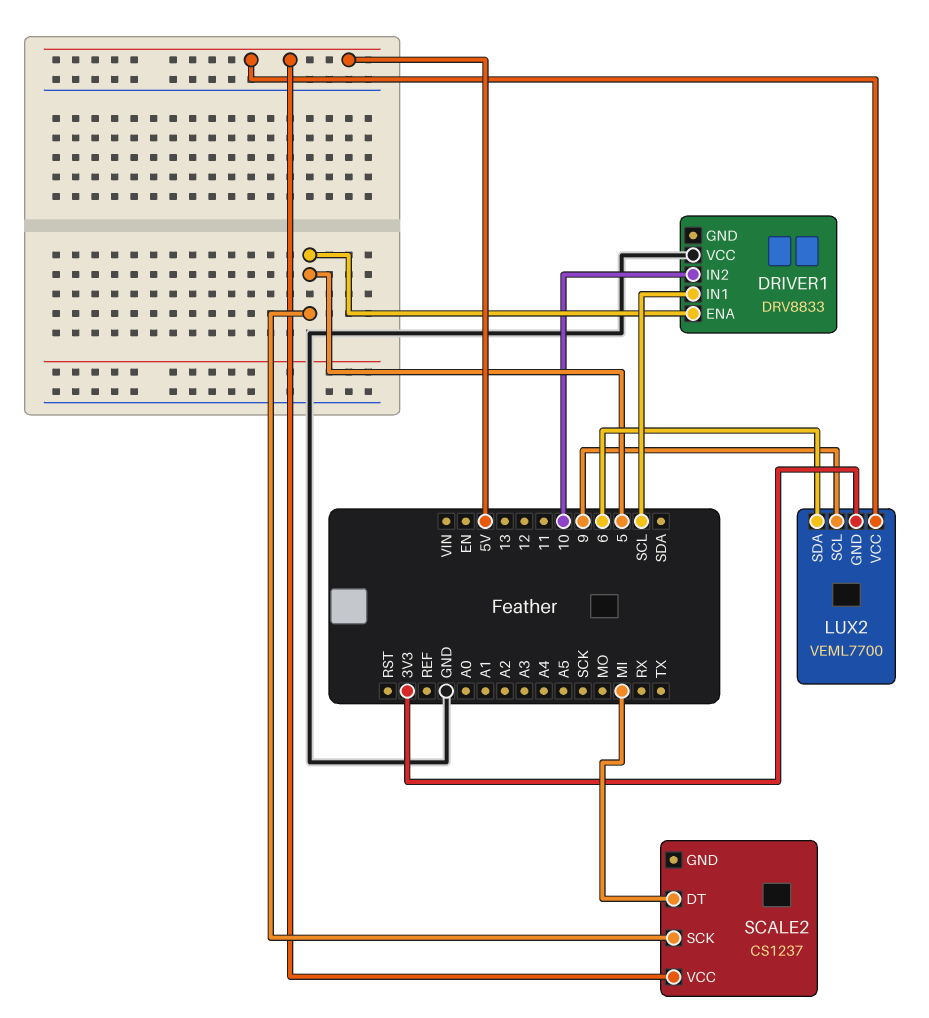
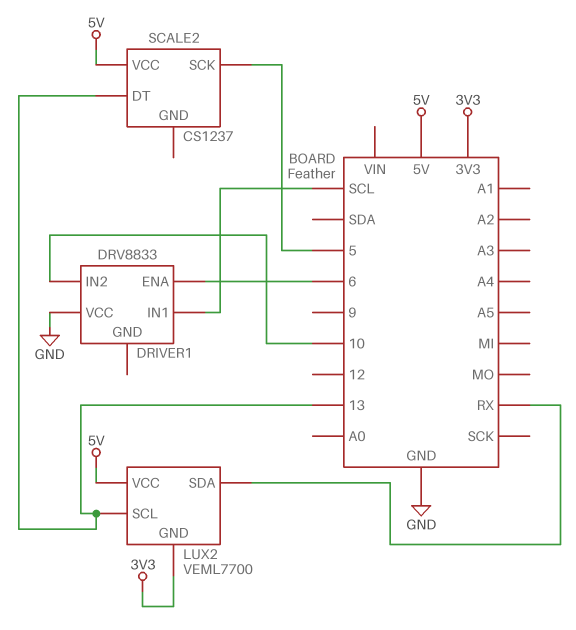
DRIVER1 pin ENA: 5 -> 6
LUX2 pin SCL: 9 -> 13
LUX2 pin SDA: 6 -> RX
SCALE2 pin DT: MI -> 13

